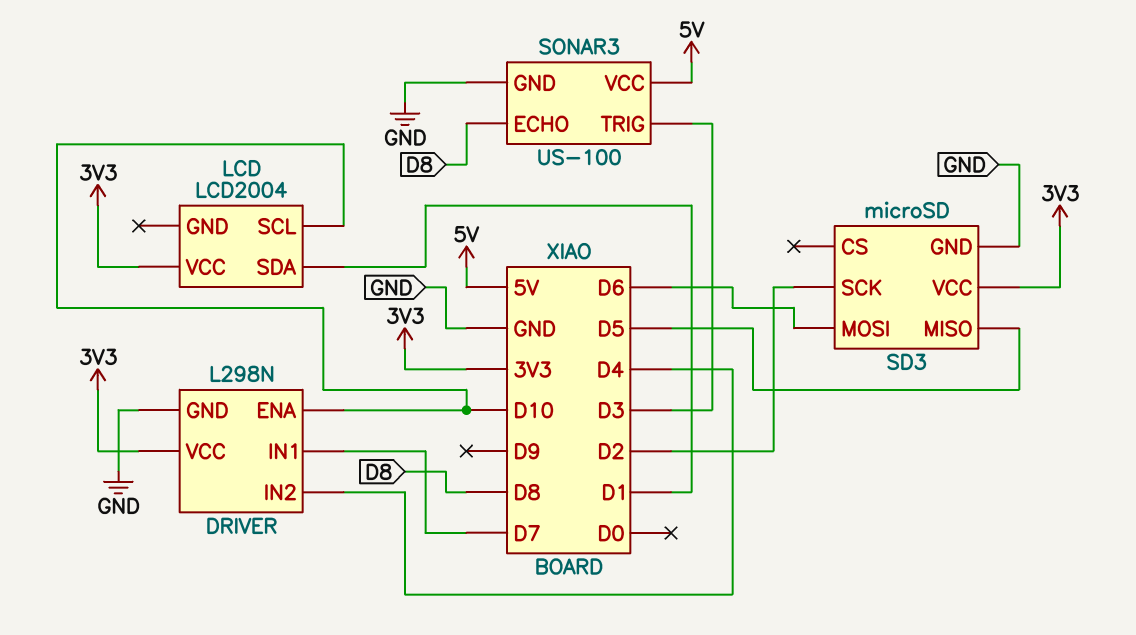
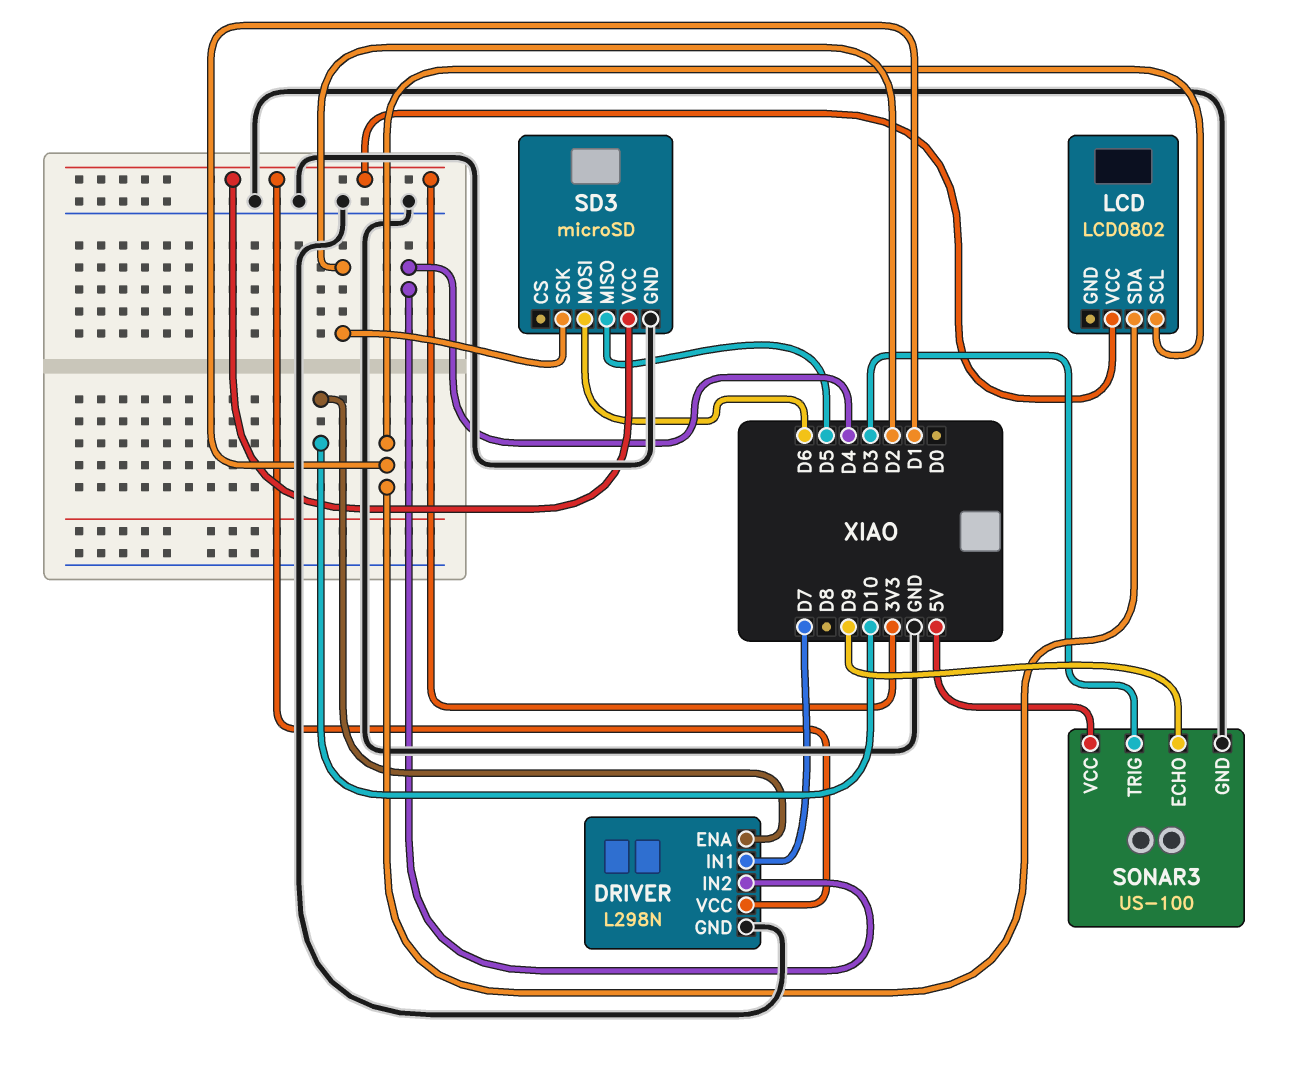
LCD: LCD2004 -> LCD0802
LCD pin SCL: D10 -> D1
SONAR3 pin ECHO: D8 -> D9

